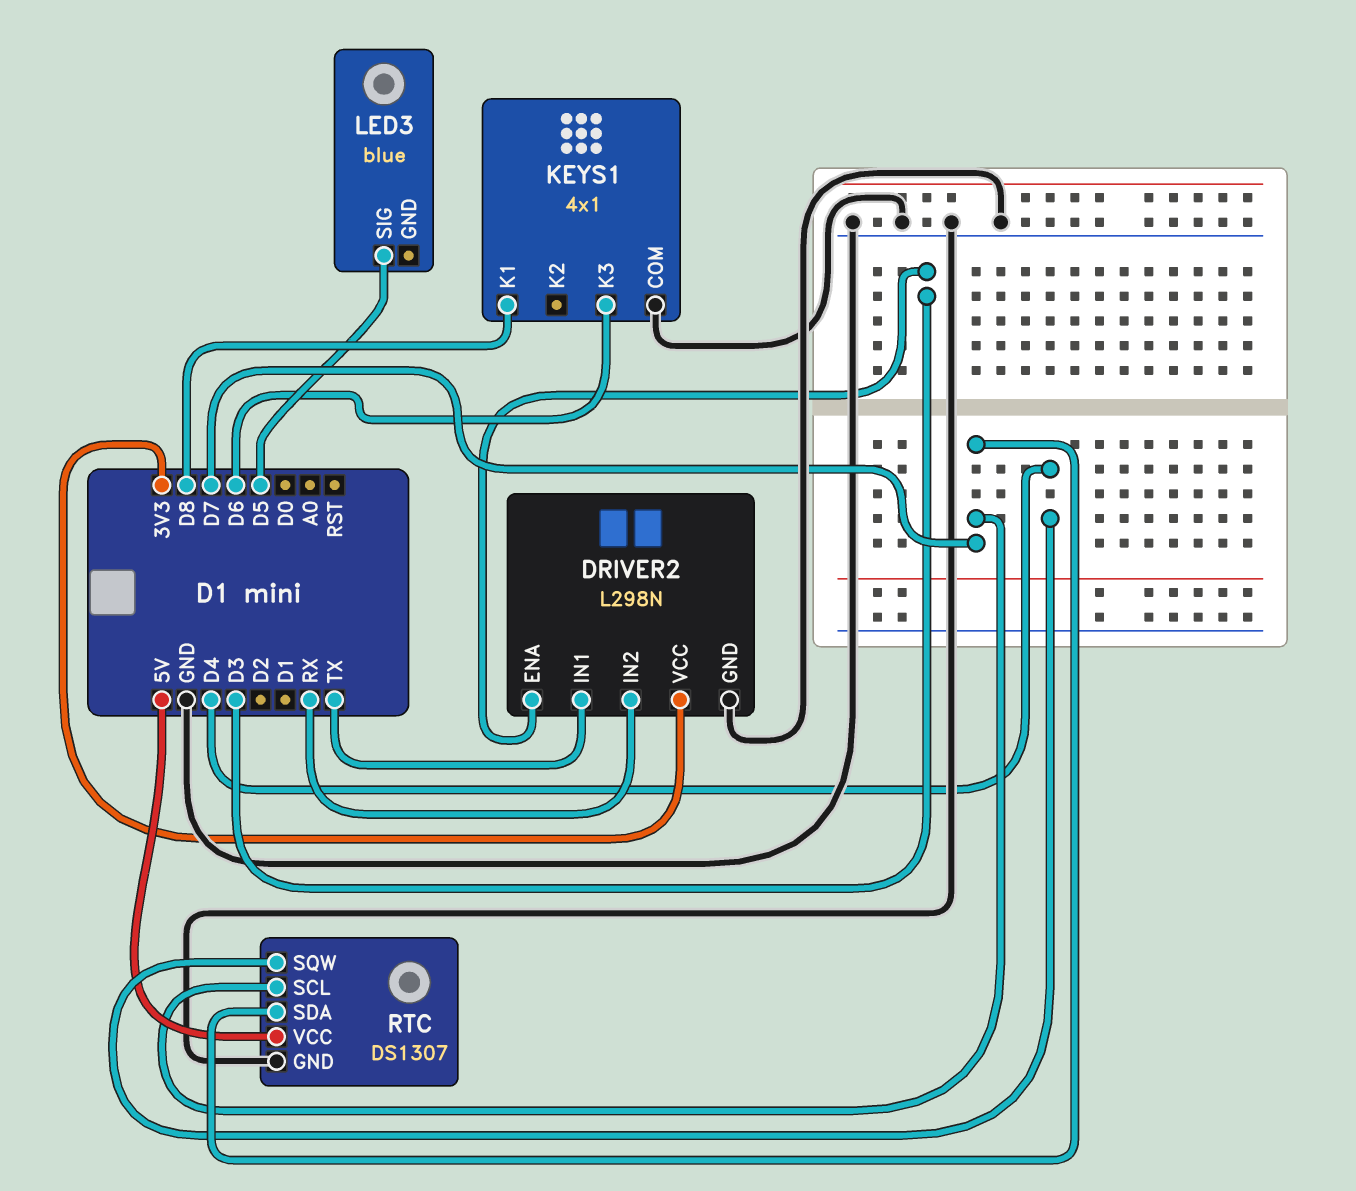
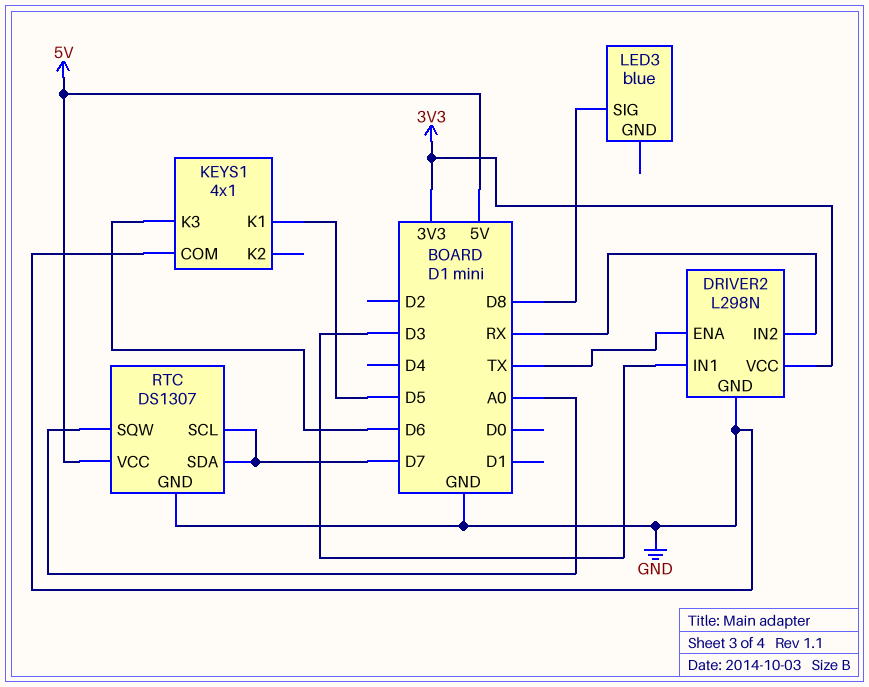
DRIVER2 pin ENA: D3 -> TX
DRIVER2 pin IN1: TX -> D3
KEYS1 pin K1: D8 -> D5
LED3 pin SIG: D5 -> D8
RTC pin SQW: D4 -> A0

